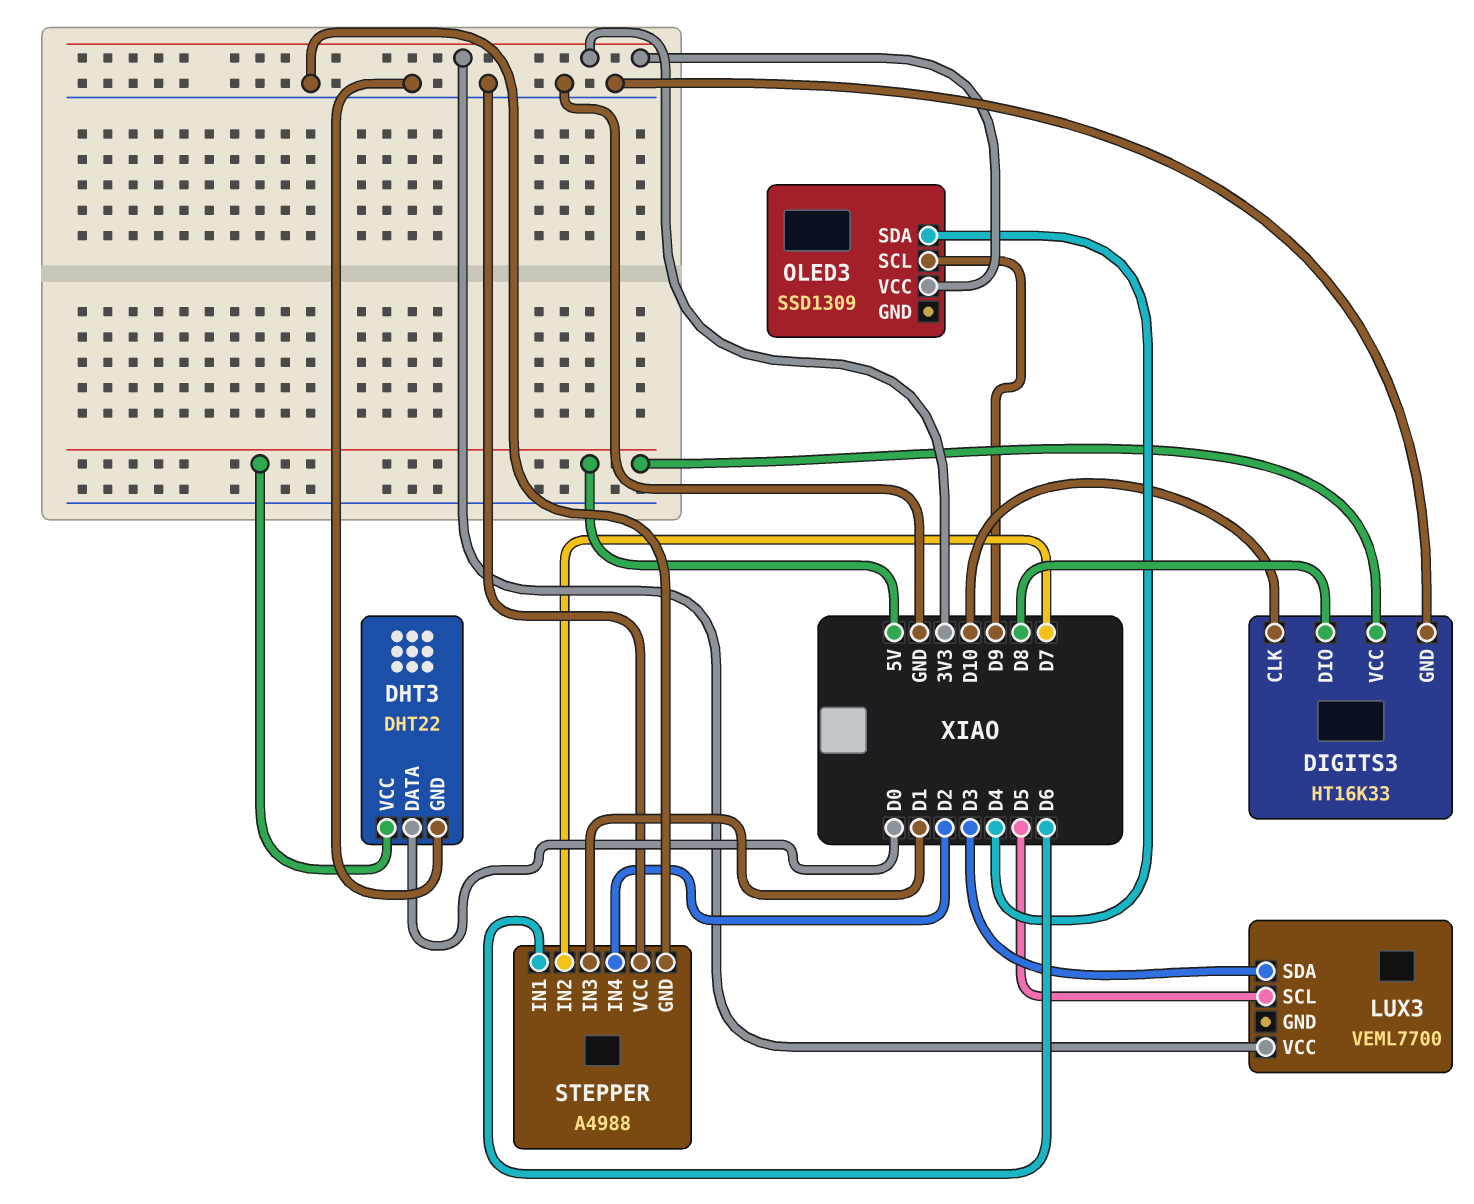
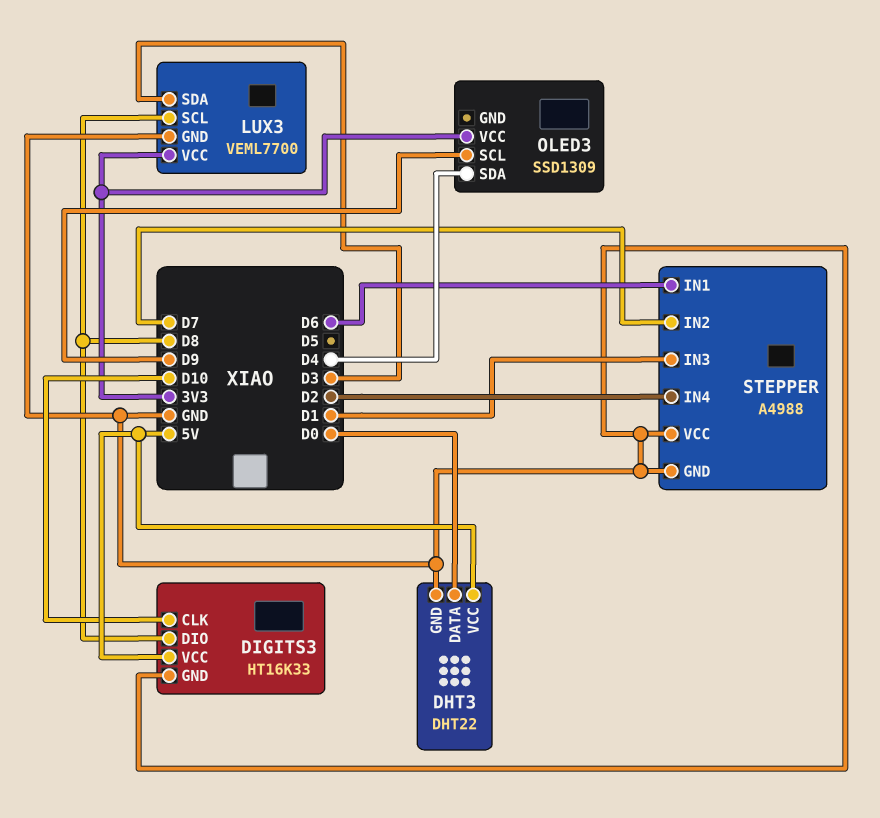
LUX3 pin GND: none -> GND
LUX3 pin SCL: D5 -> D8

